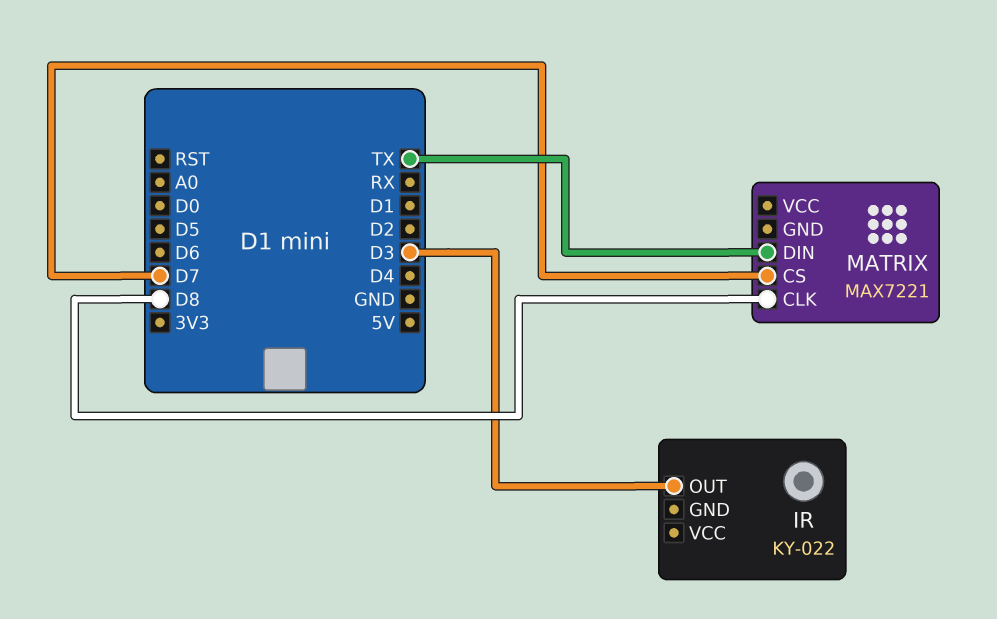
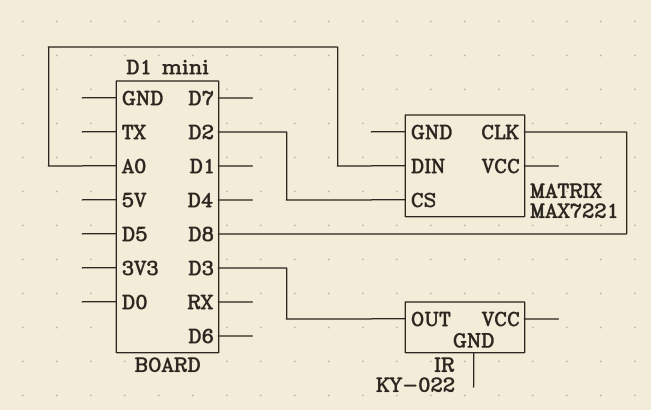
MATRIX pin CS: D7 -> D2
MATRIX pin DIN: TX -> A0

